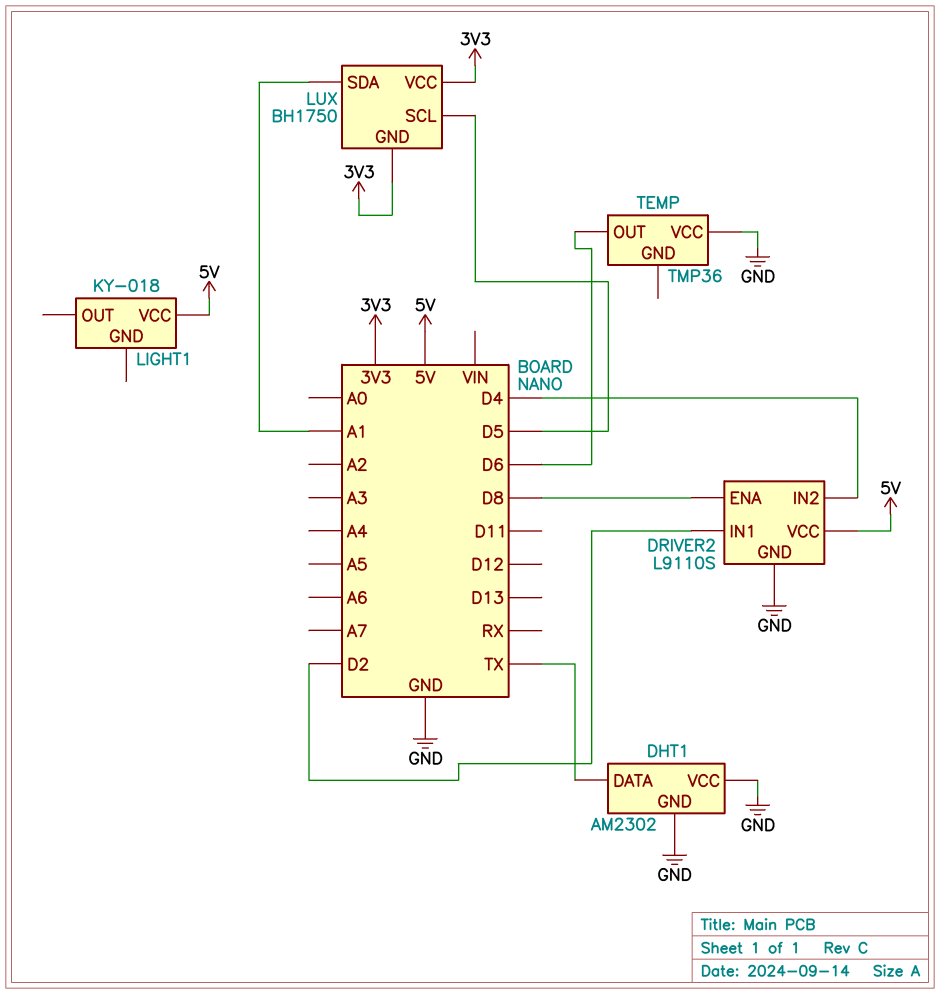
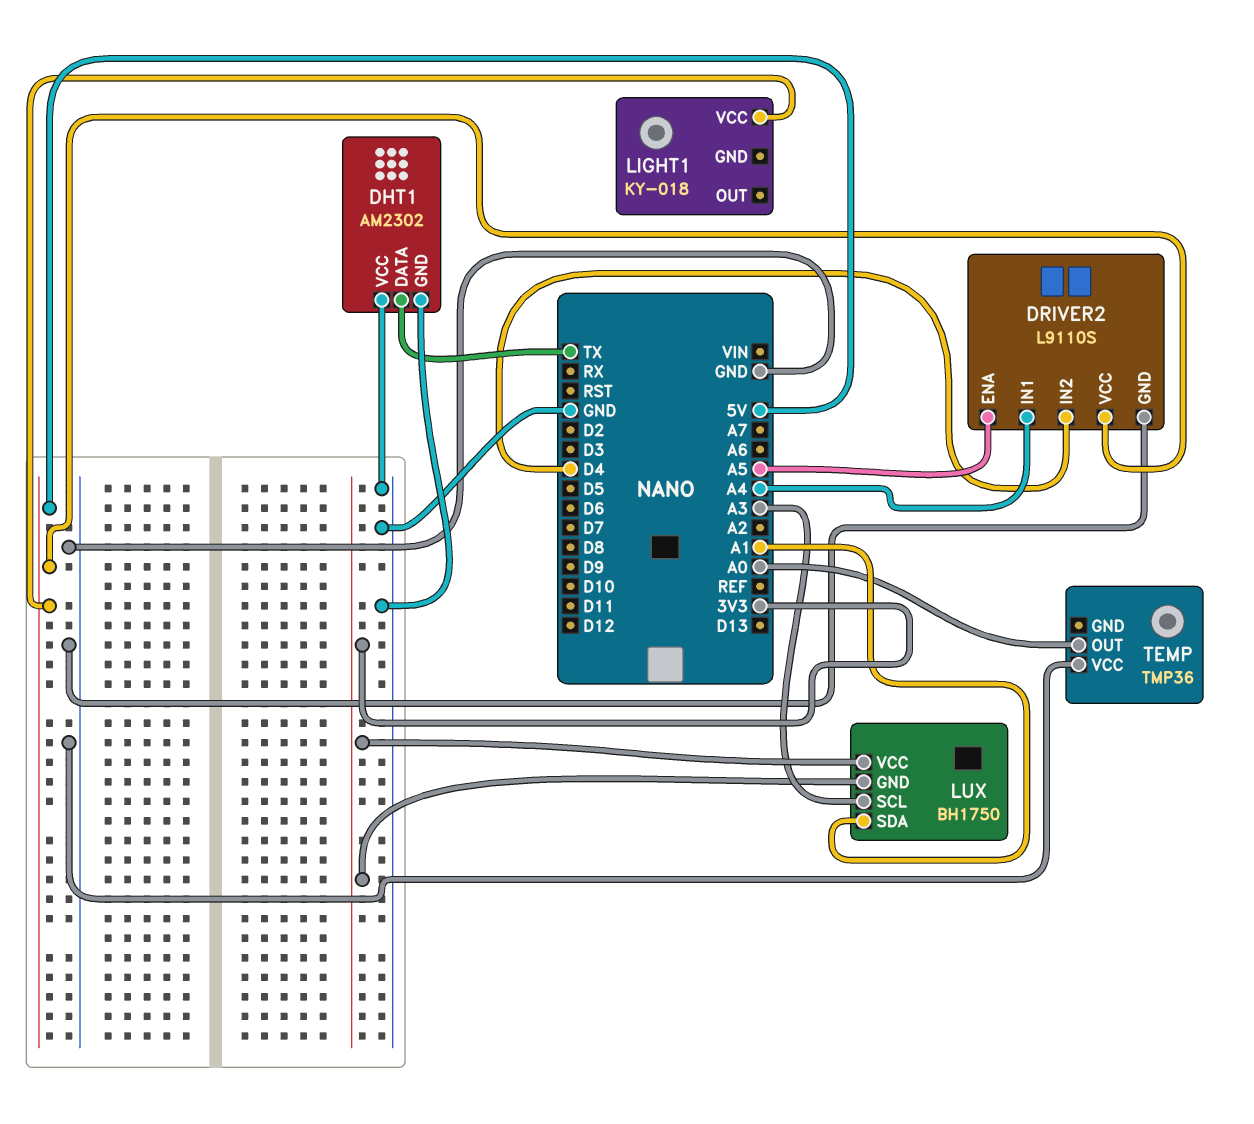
DRIVER2 pin ENA: D8 -> A5
DRIVER2 pin IN1: D2 -> A4
LUX pin SCL: D5 -> A3
TEMP pin OUT: D6 -> A0

